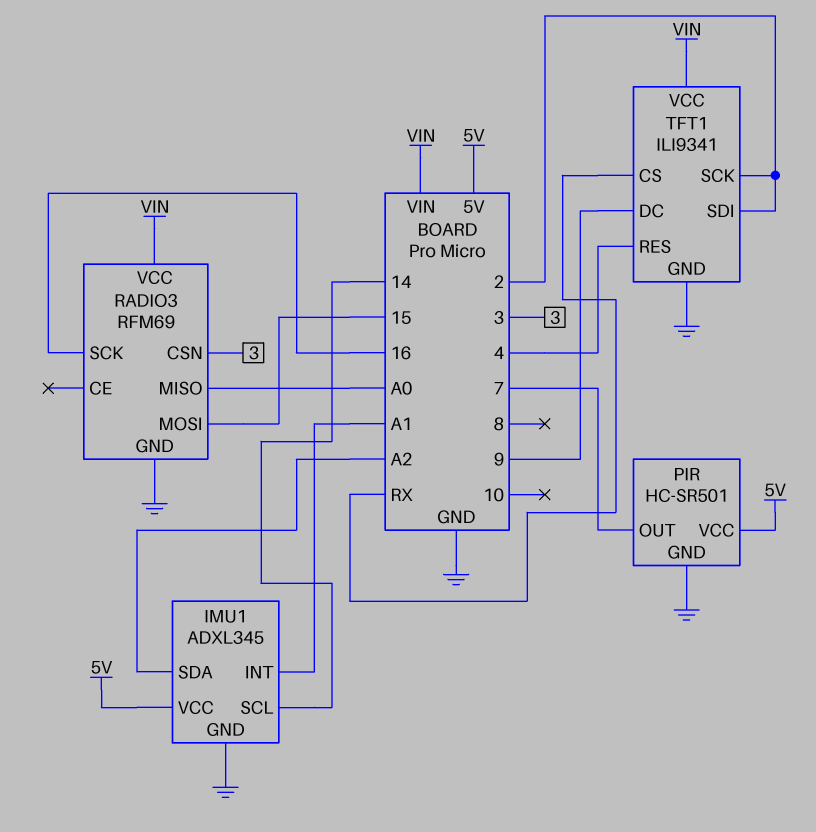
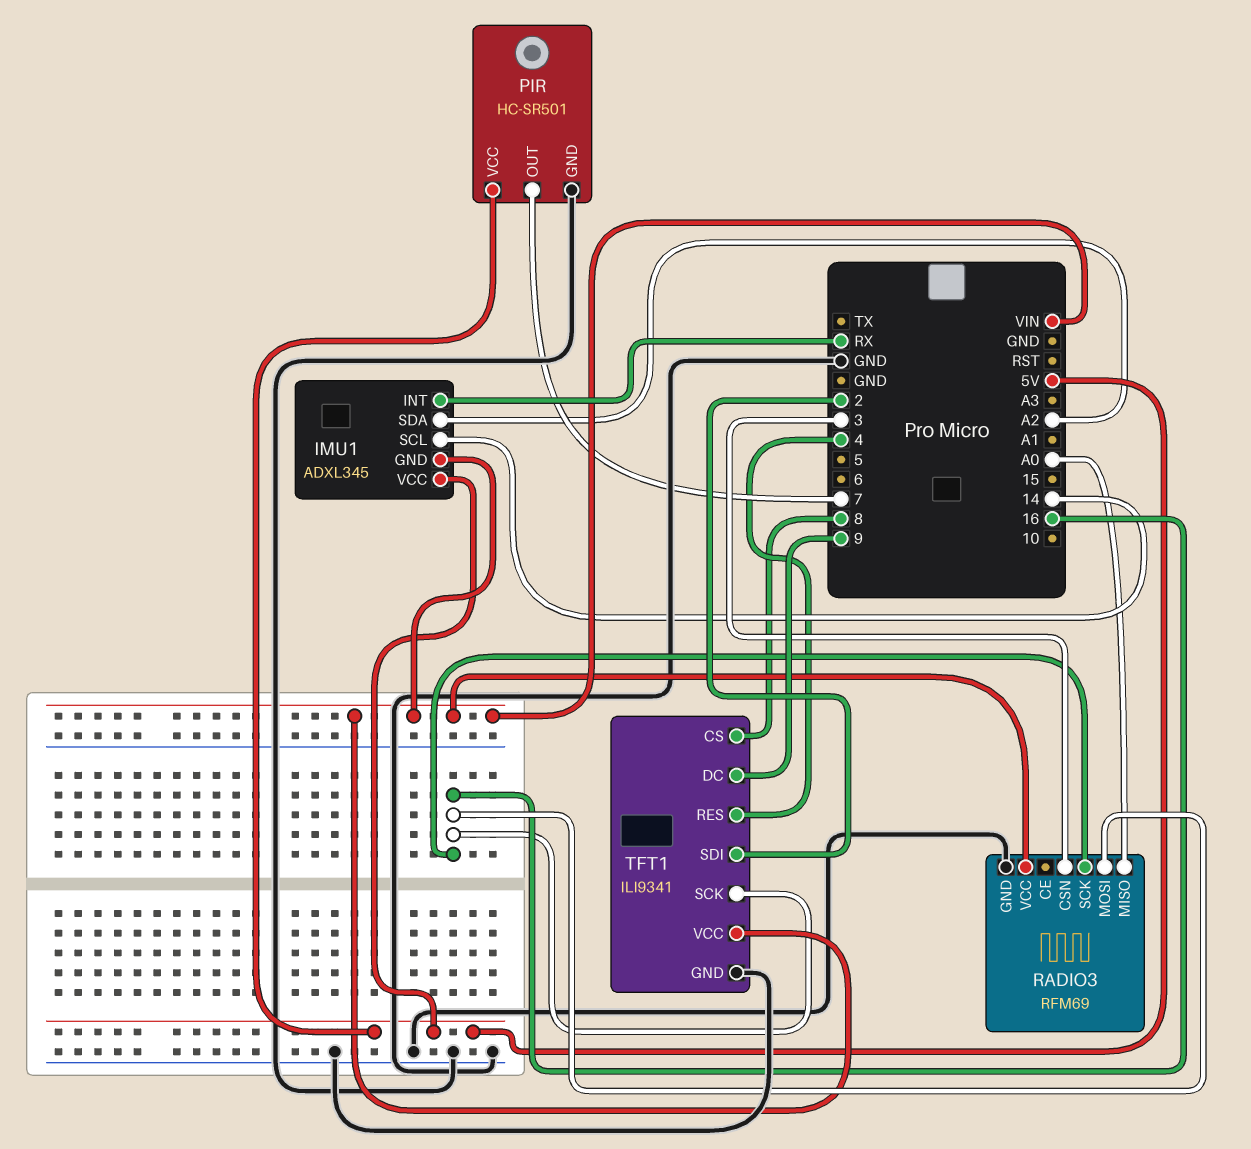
IMU1 pin GND: GND -> VIN
IMU1 pin INT: A1 -> RX
RADIO3 pin MOSI: 15 -> 16
TFT1 pin CS: RX -> 8
TFT1 pin SCK: 2 -> 16

